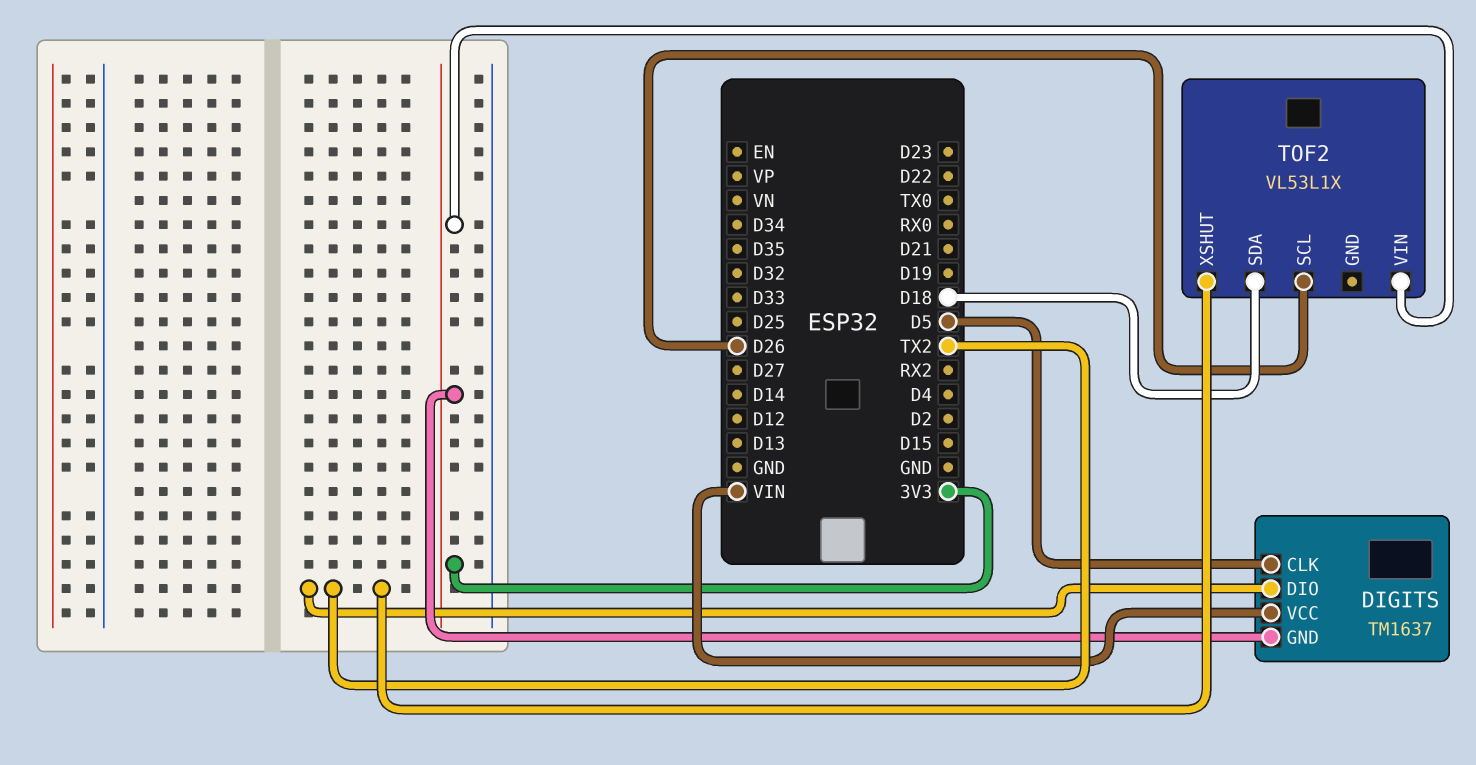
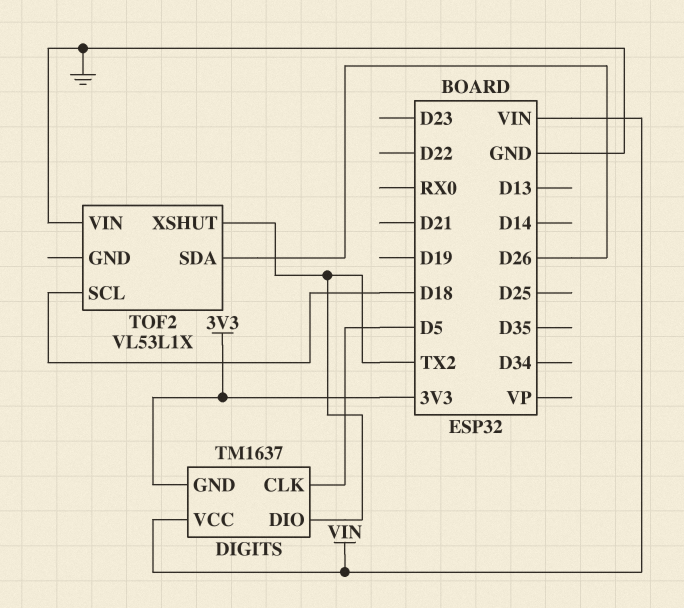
TOF2 pin SCL: D26 -> D18
TOF2 pin SDA: D18 -> D26
TOF2 pin VIN: 3V3 -> GND

